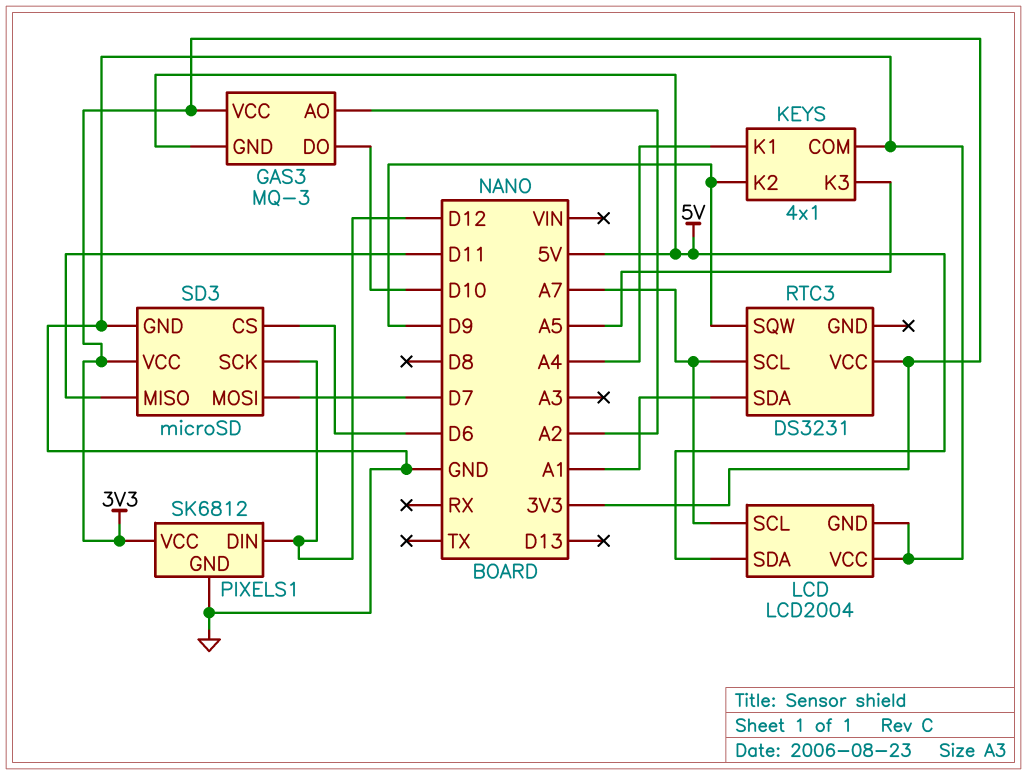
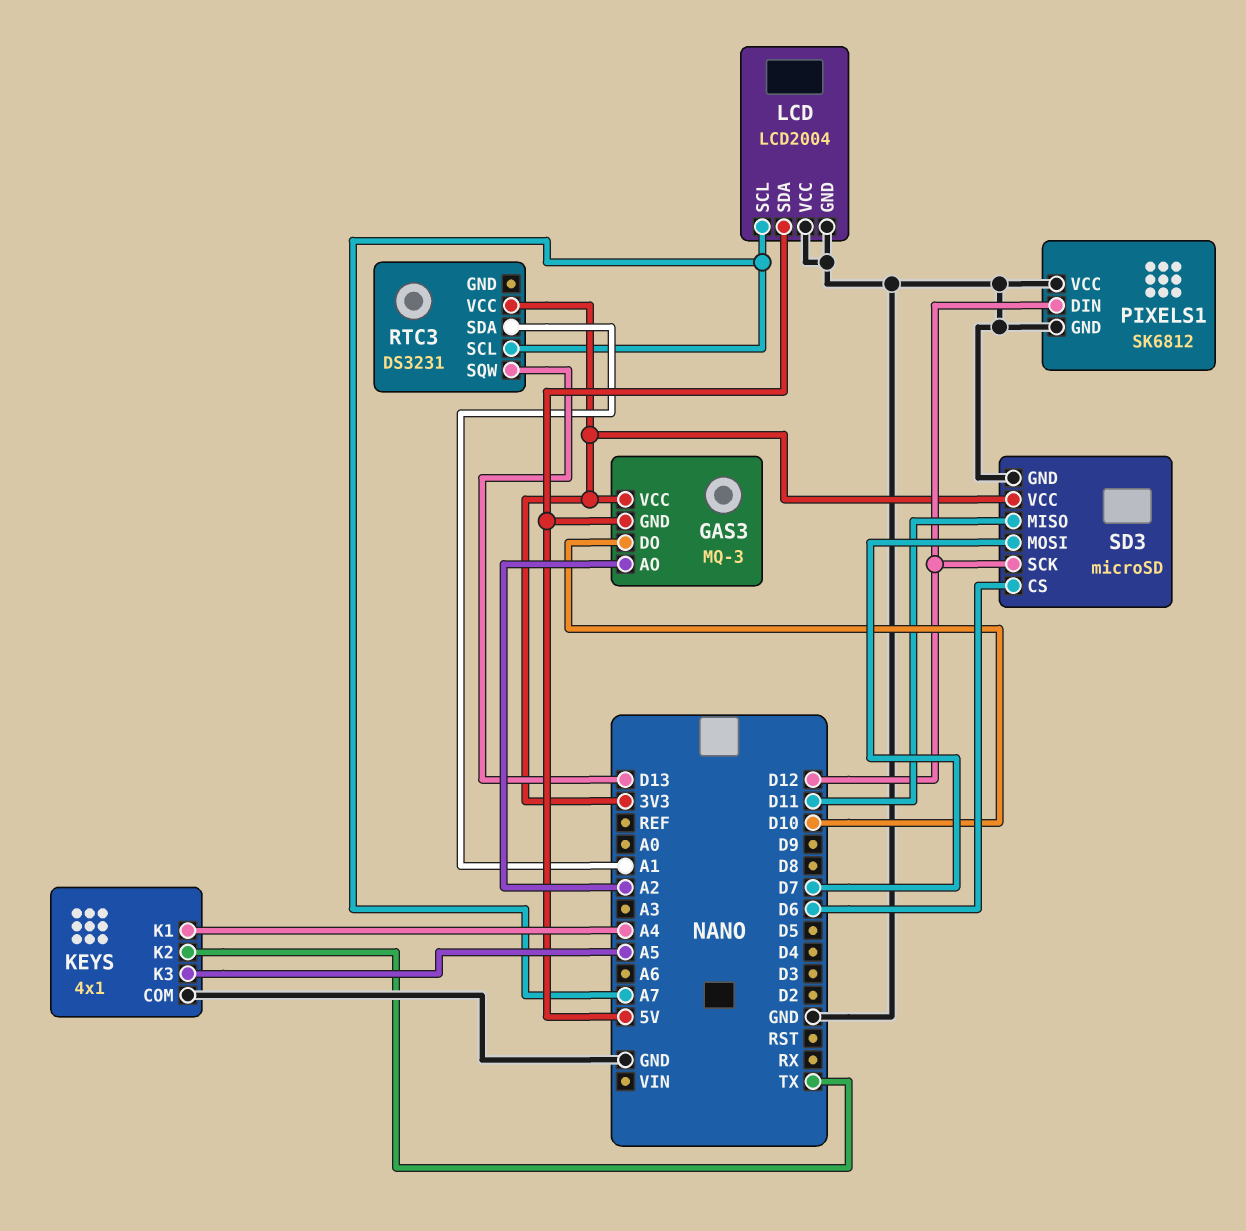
KEYS pin K2: D9 -> TX
PIXELS1 pin VCC: 3V3 -> GND
RTC3 pin SQW: D9 -> D13

